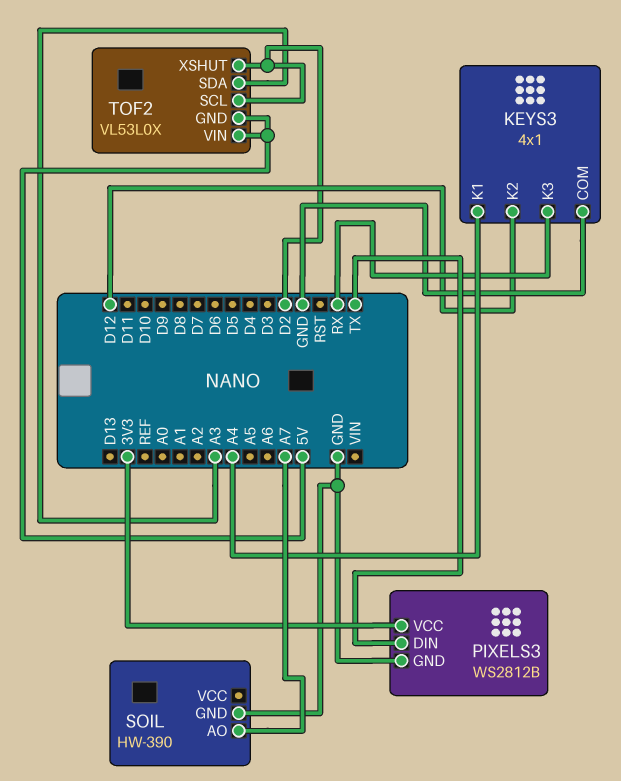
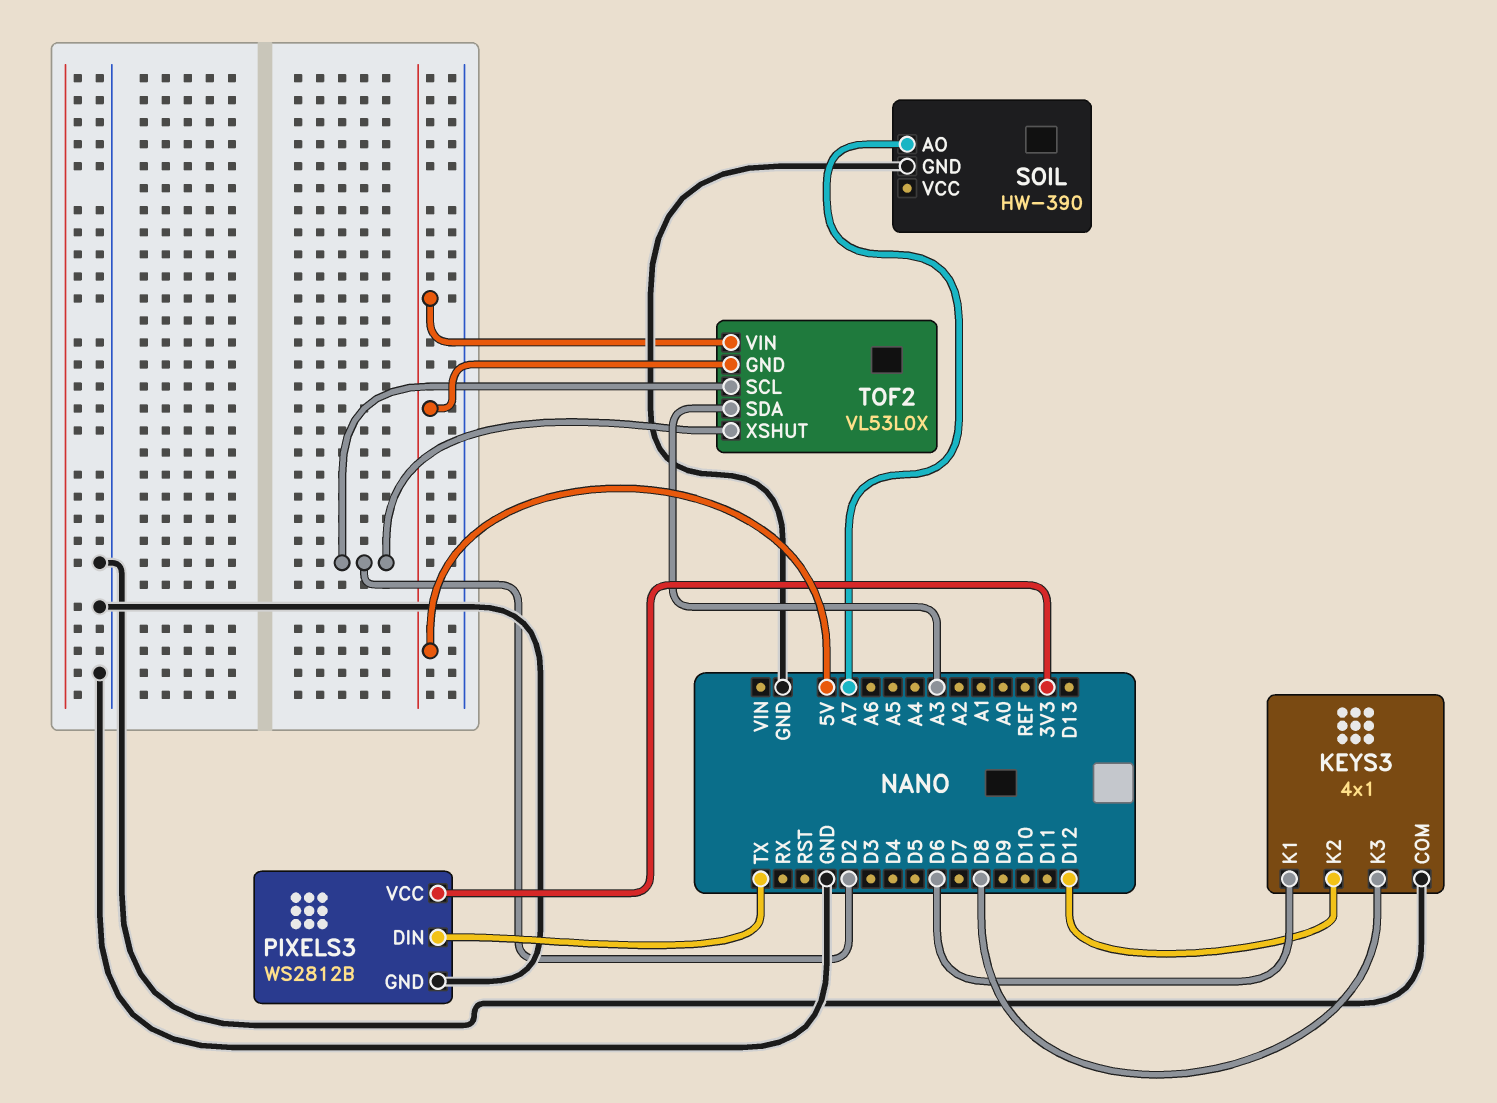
KEYS3 pin K1: A4 -> D6
KEYS3 pin K3: RX -> D8

